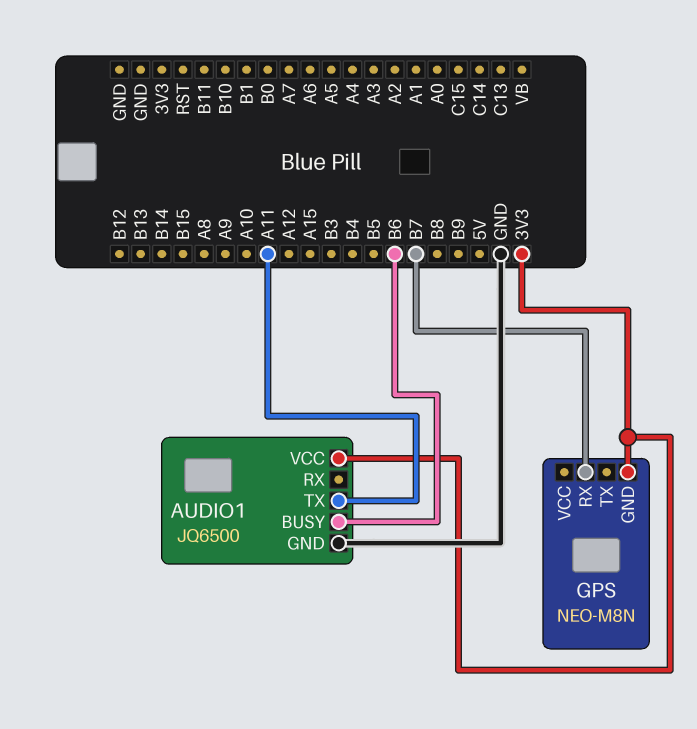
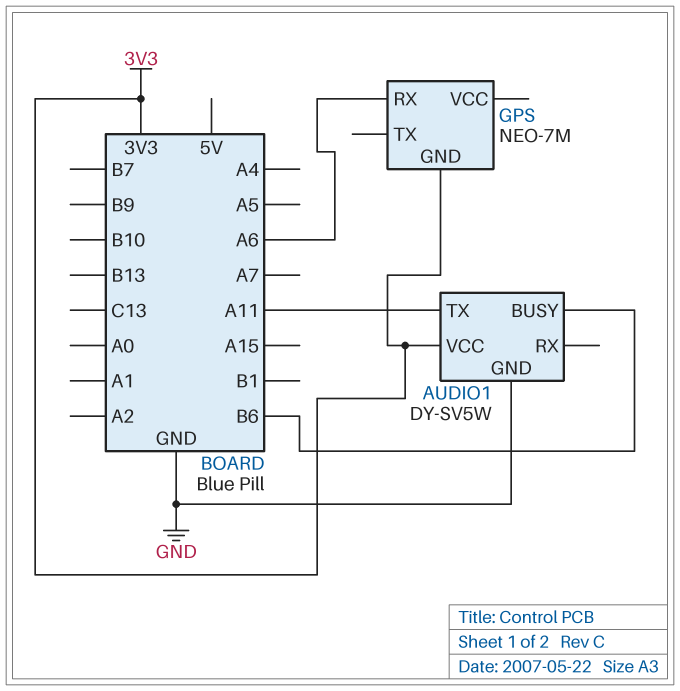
AUDIO1: JQ6500 -> DY-SV5W
GPS: NEO-M8N -> NEO-7M
GPS pin RX: B7 -> A6

